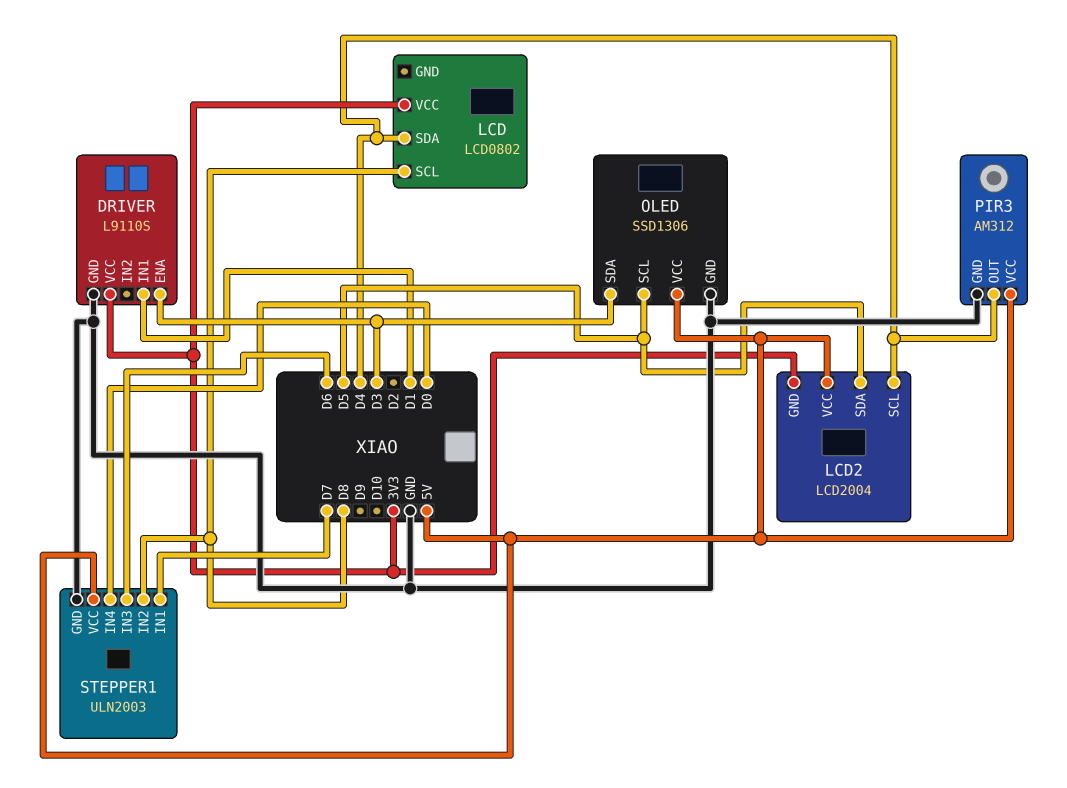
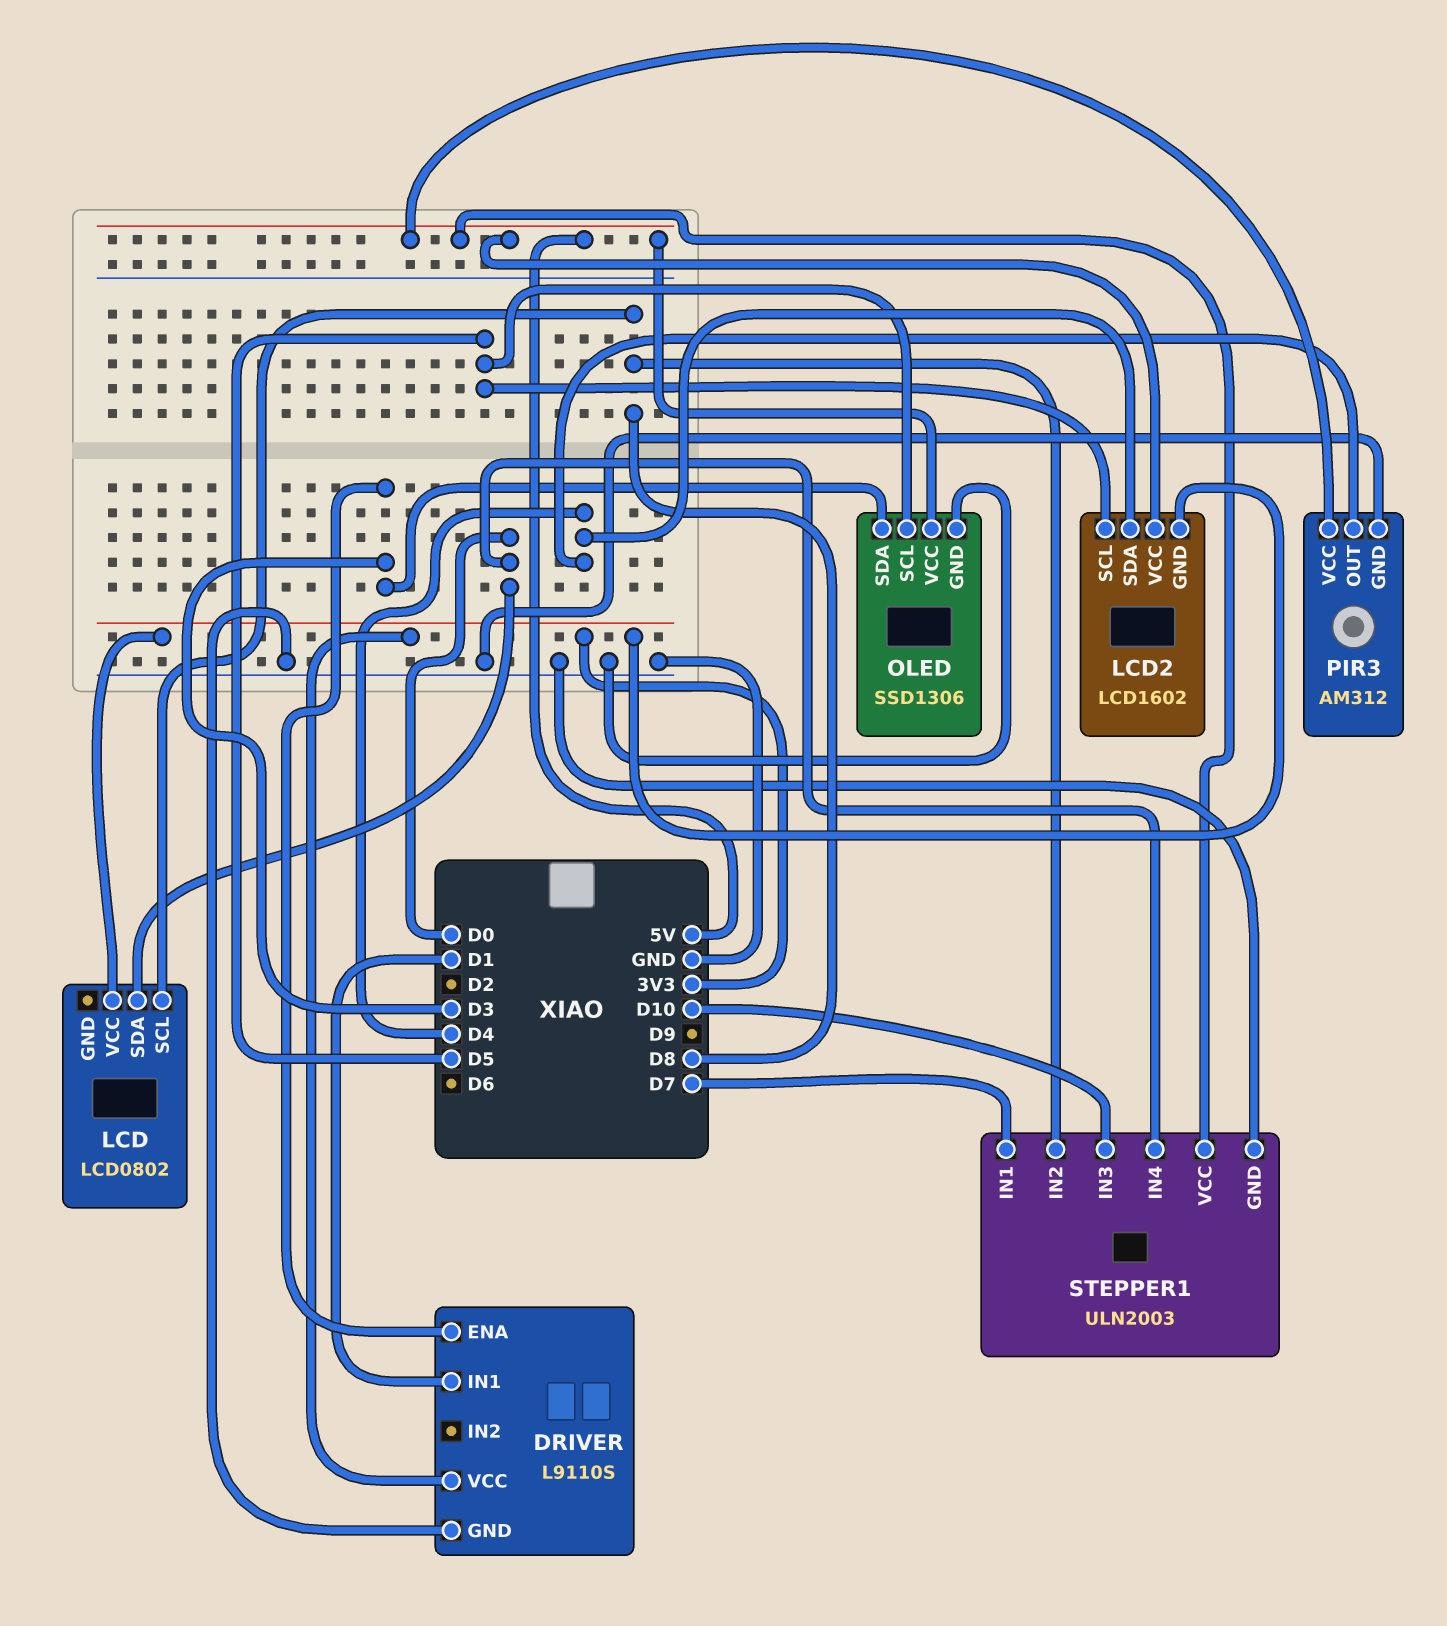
LCD pin SDA: D4 -> D0
LCD2: LCD2004 -> LCD1602
LCD2 pin SCL: D4 -> D5
LCD2 pin SDA: D5 -> D4
STEPPER1 pin IN3: D6 -> D10

